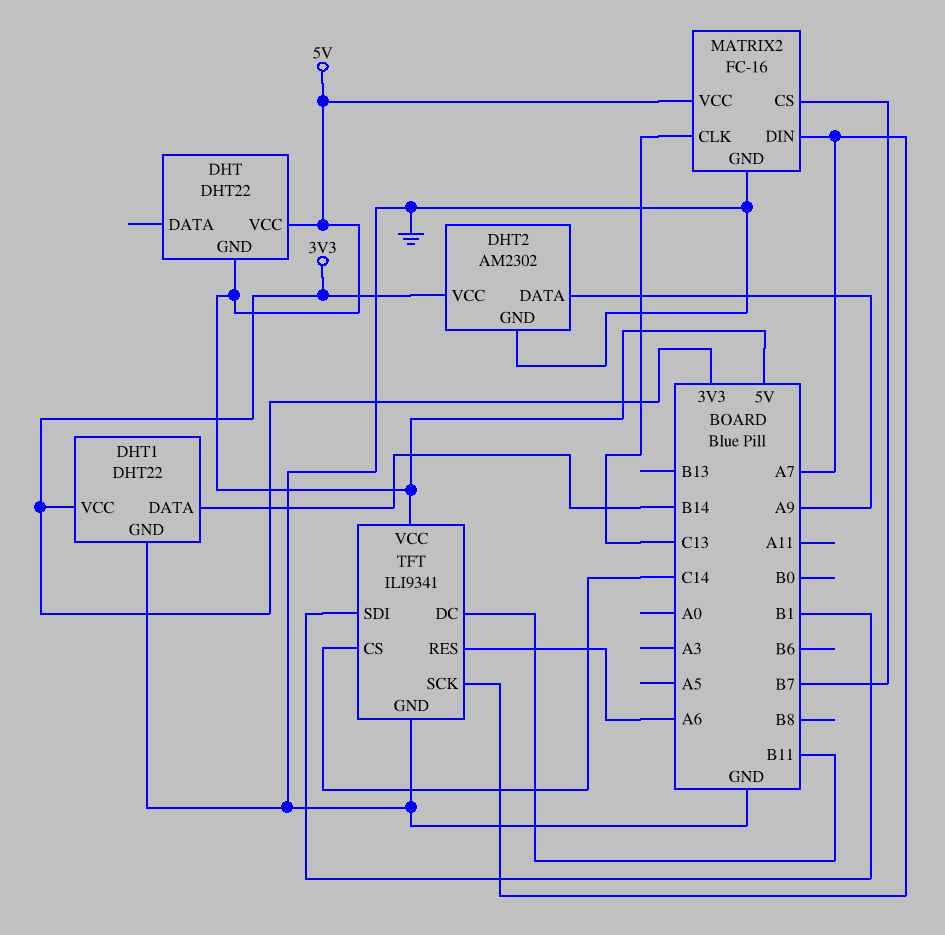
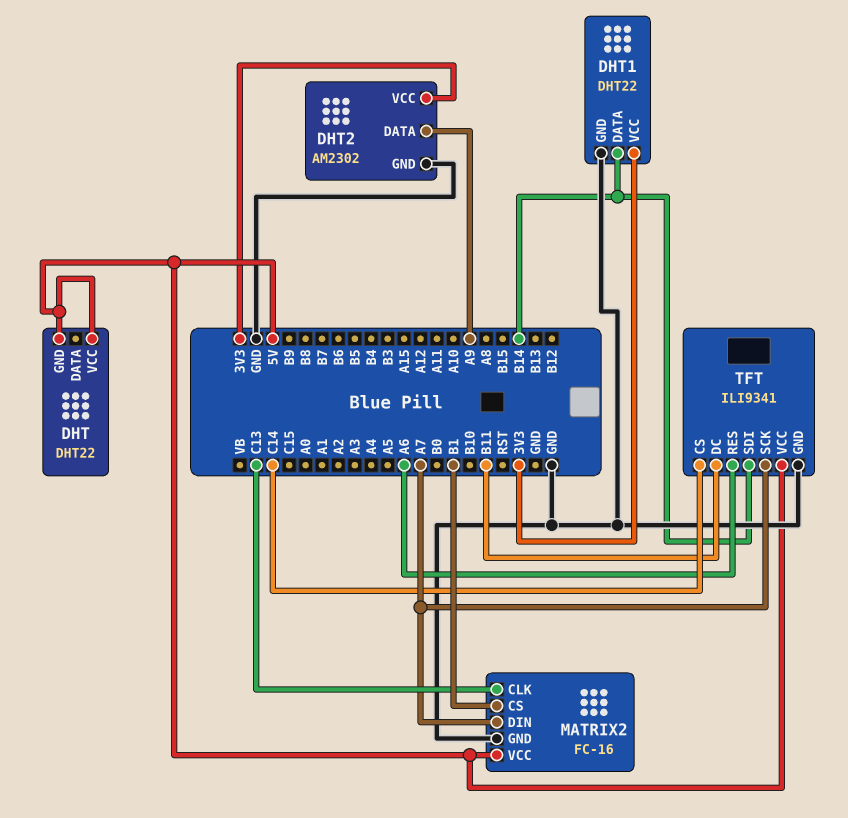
MATRIX2 pin CS: B7 -> B1
TFT pin SDI: B1 -> B14

